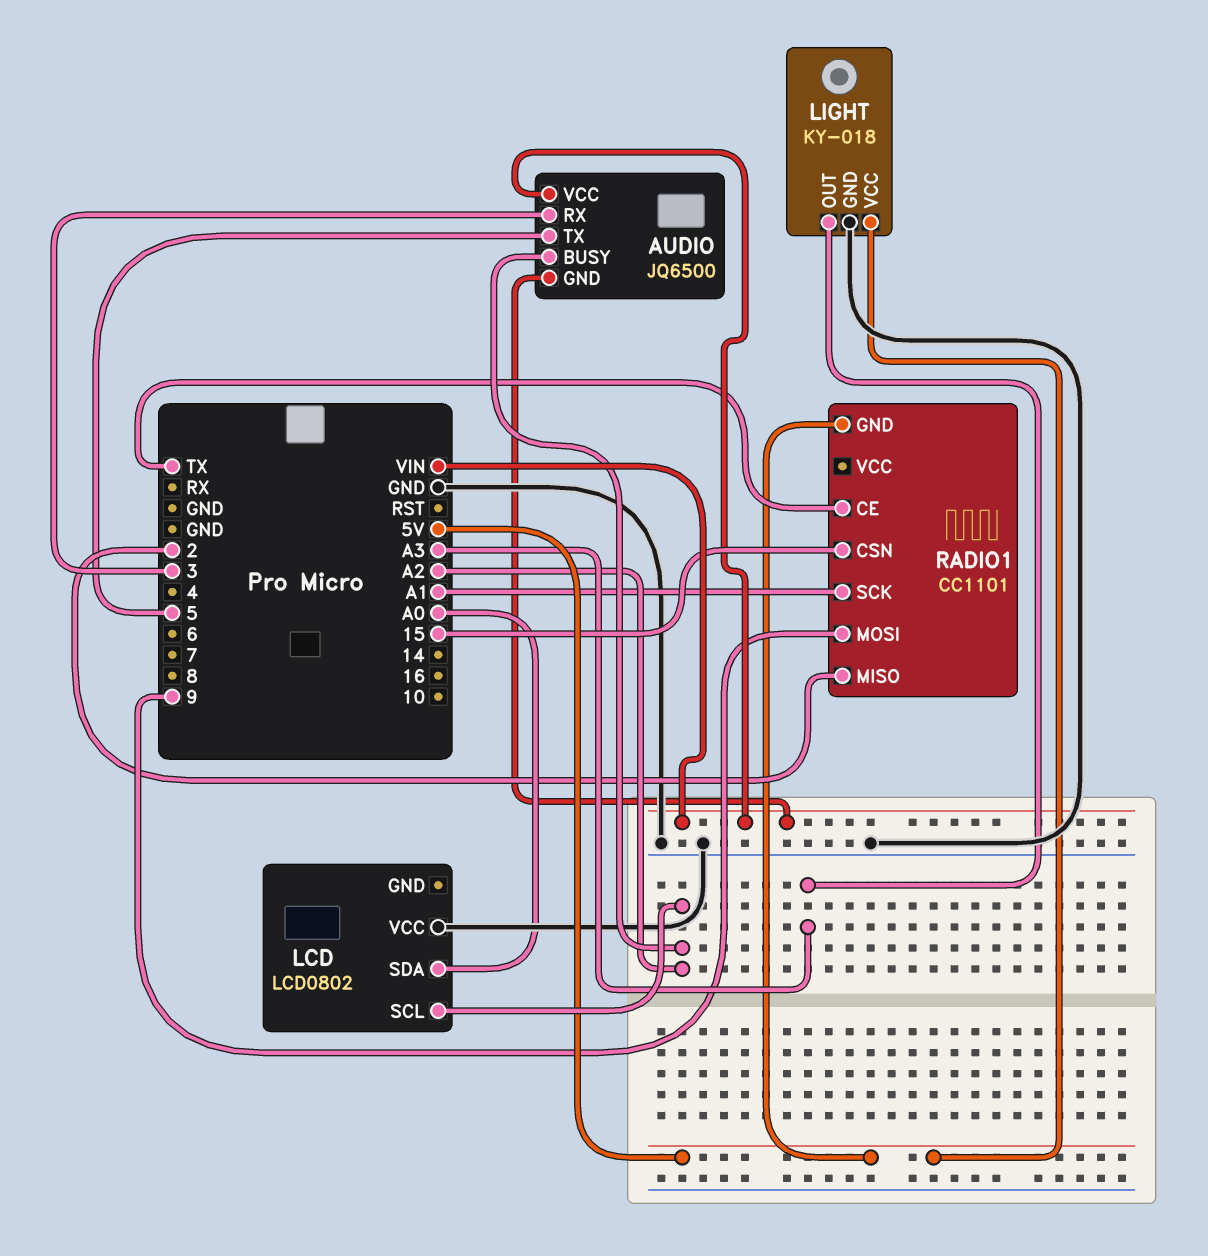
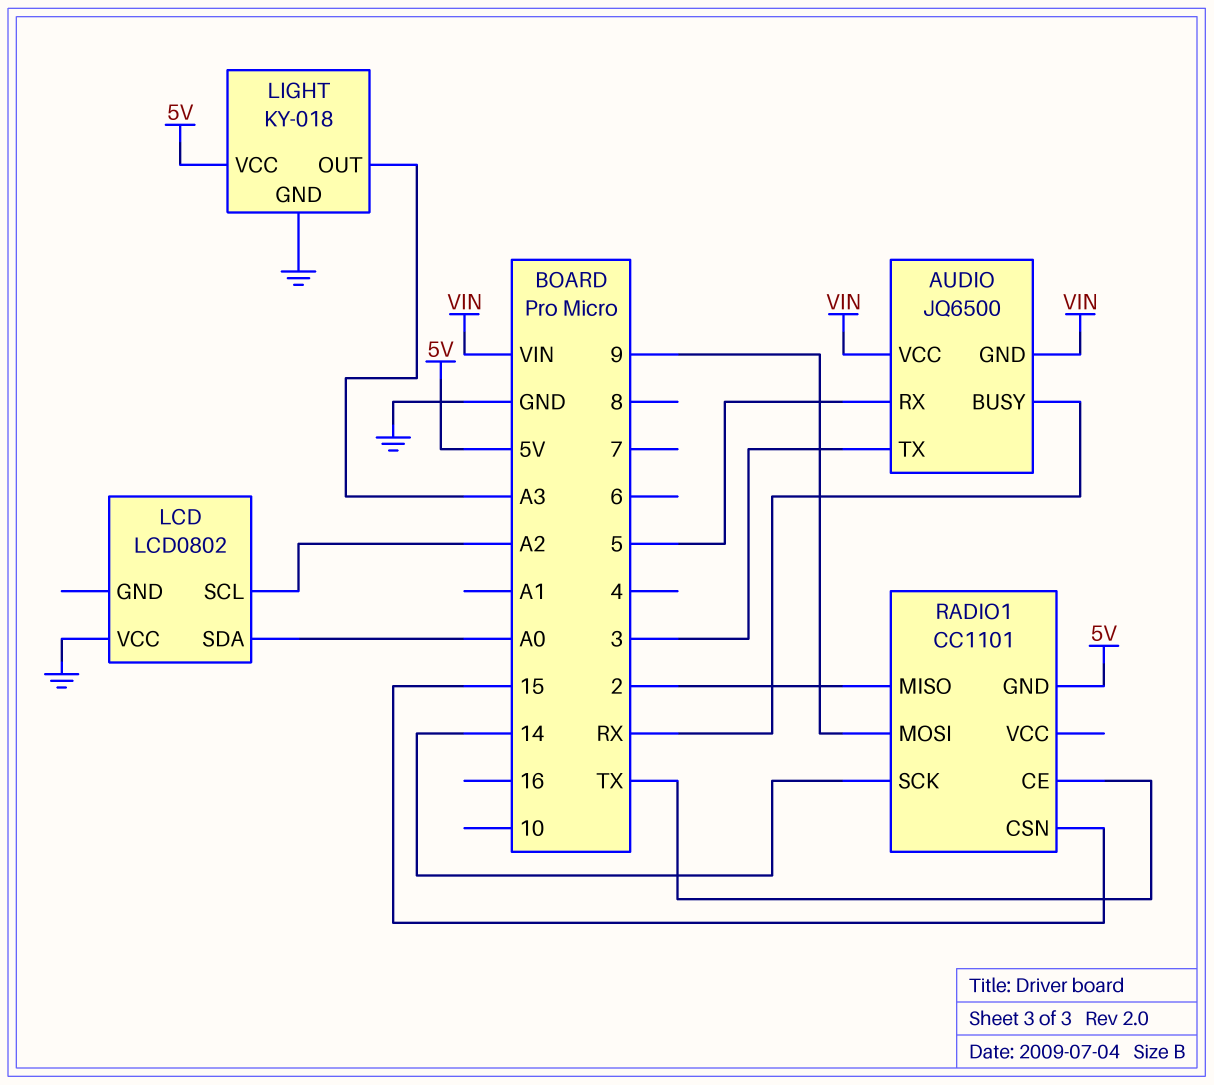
AUDIO pin BUSY: A2 -> RX
AUDIO pin RX: 3 -> 5
AUDIO pin TX: 5 -> 3
RADIO1 pin SCK: A1 -> 14

